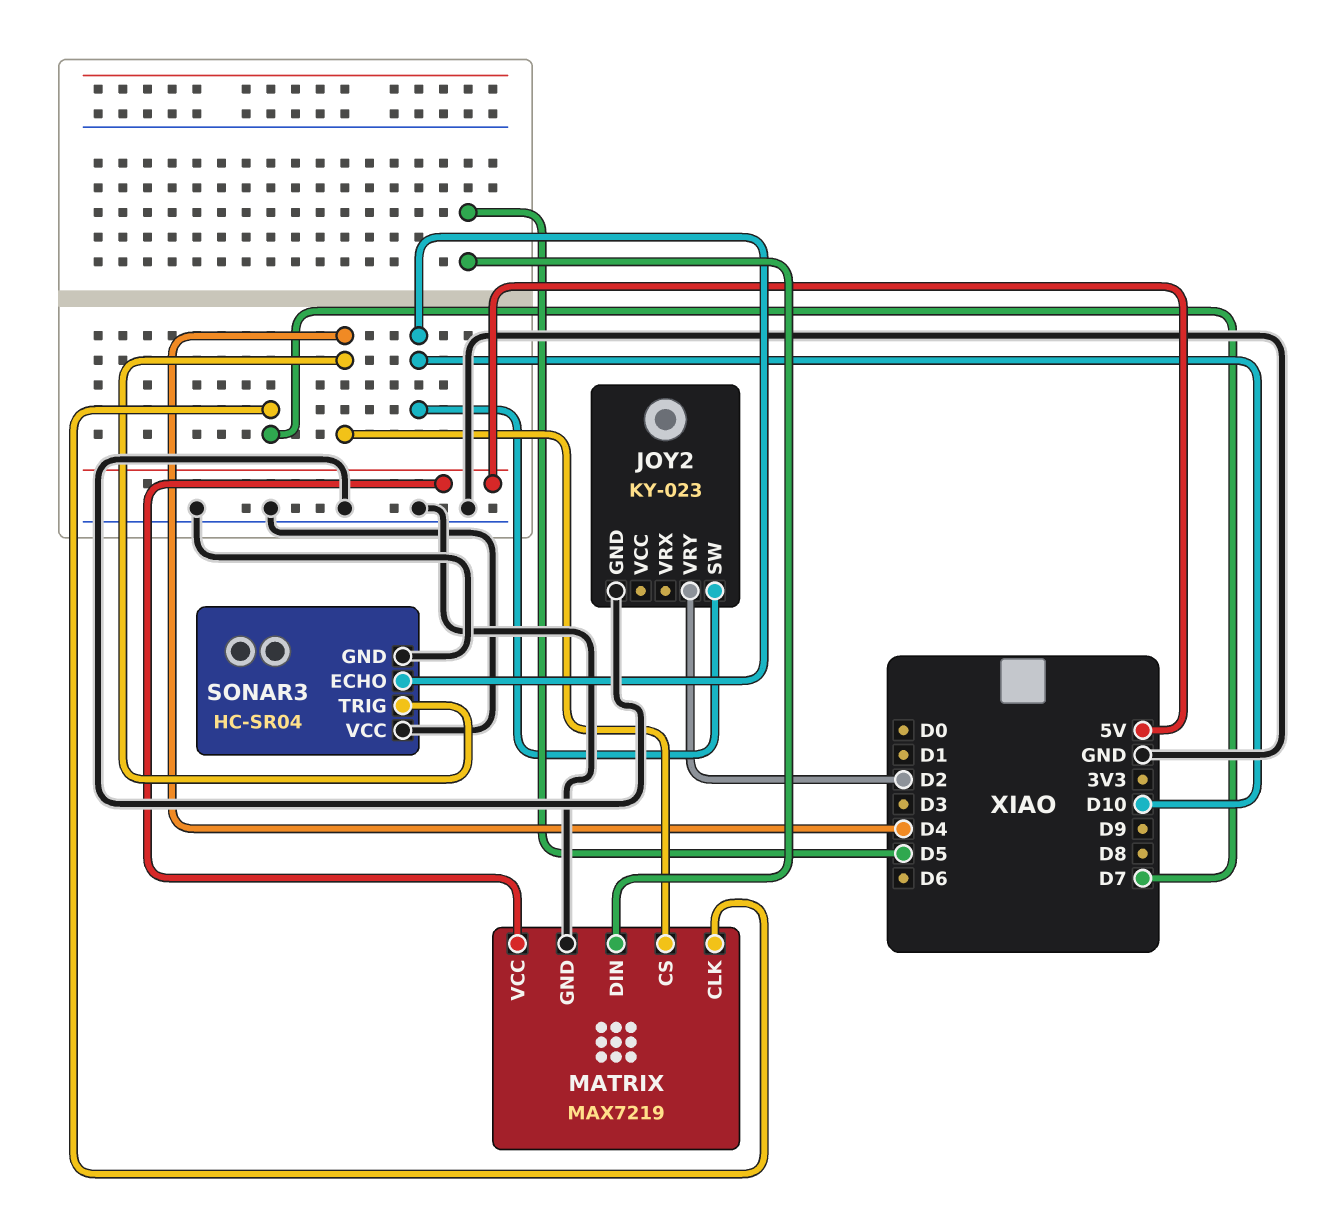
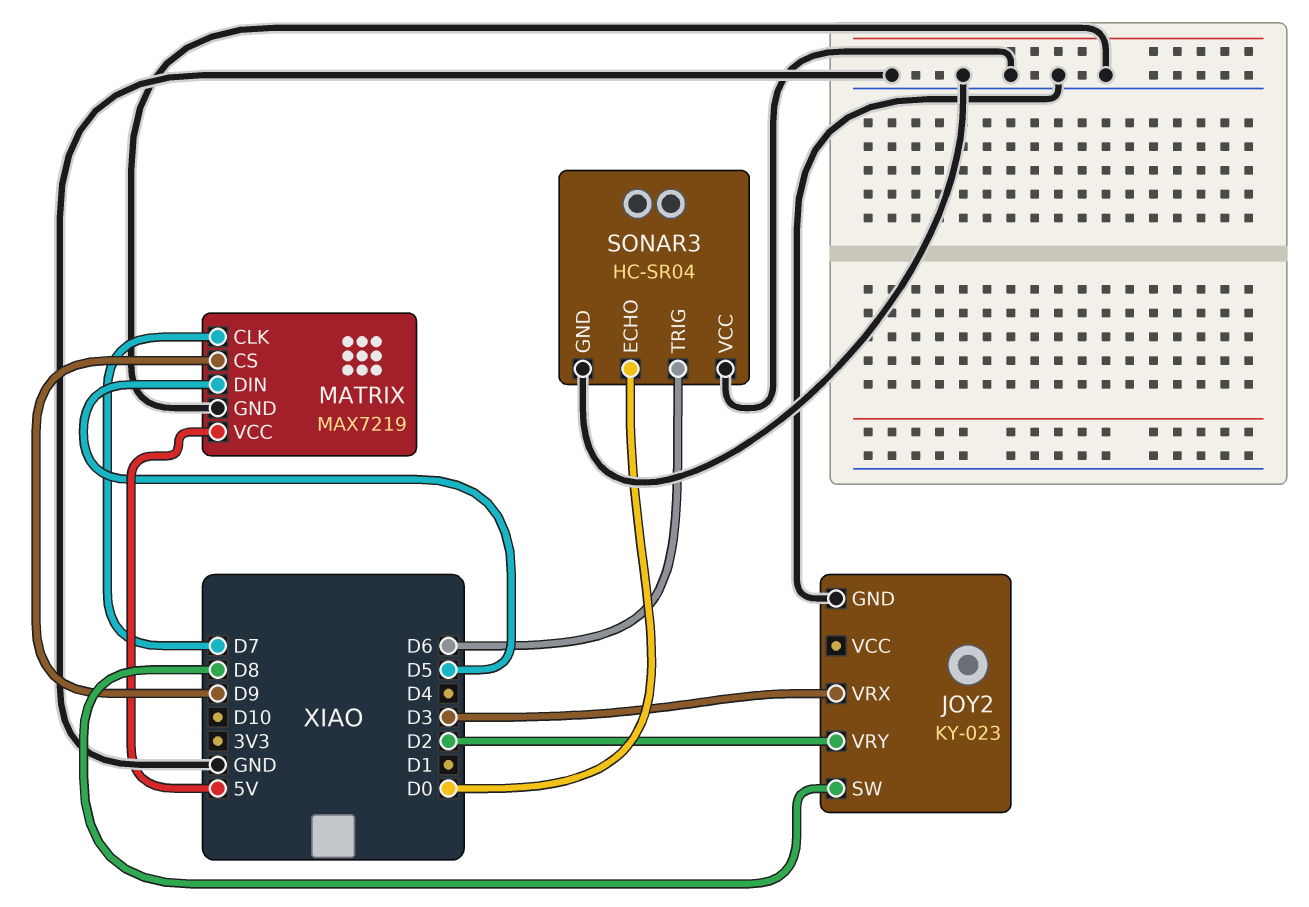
JOY2 pin SW: D10 -> D8
JOY2 pin VRX: none -> D3
MATRIX pin CS: D4 -> D9
SONAR3 pin ECHO: D10 -> D0
SONAR3 pin TRIG: D4 -> D6

